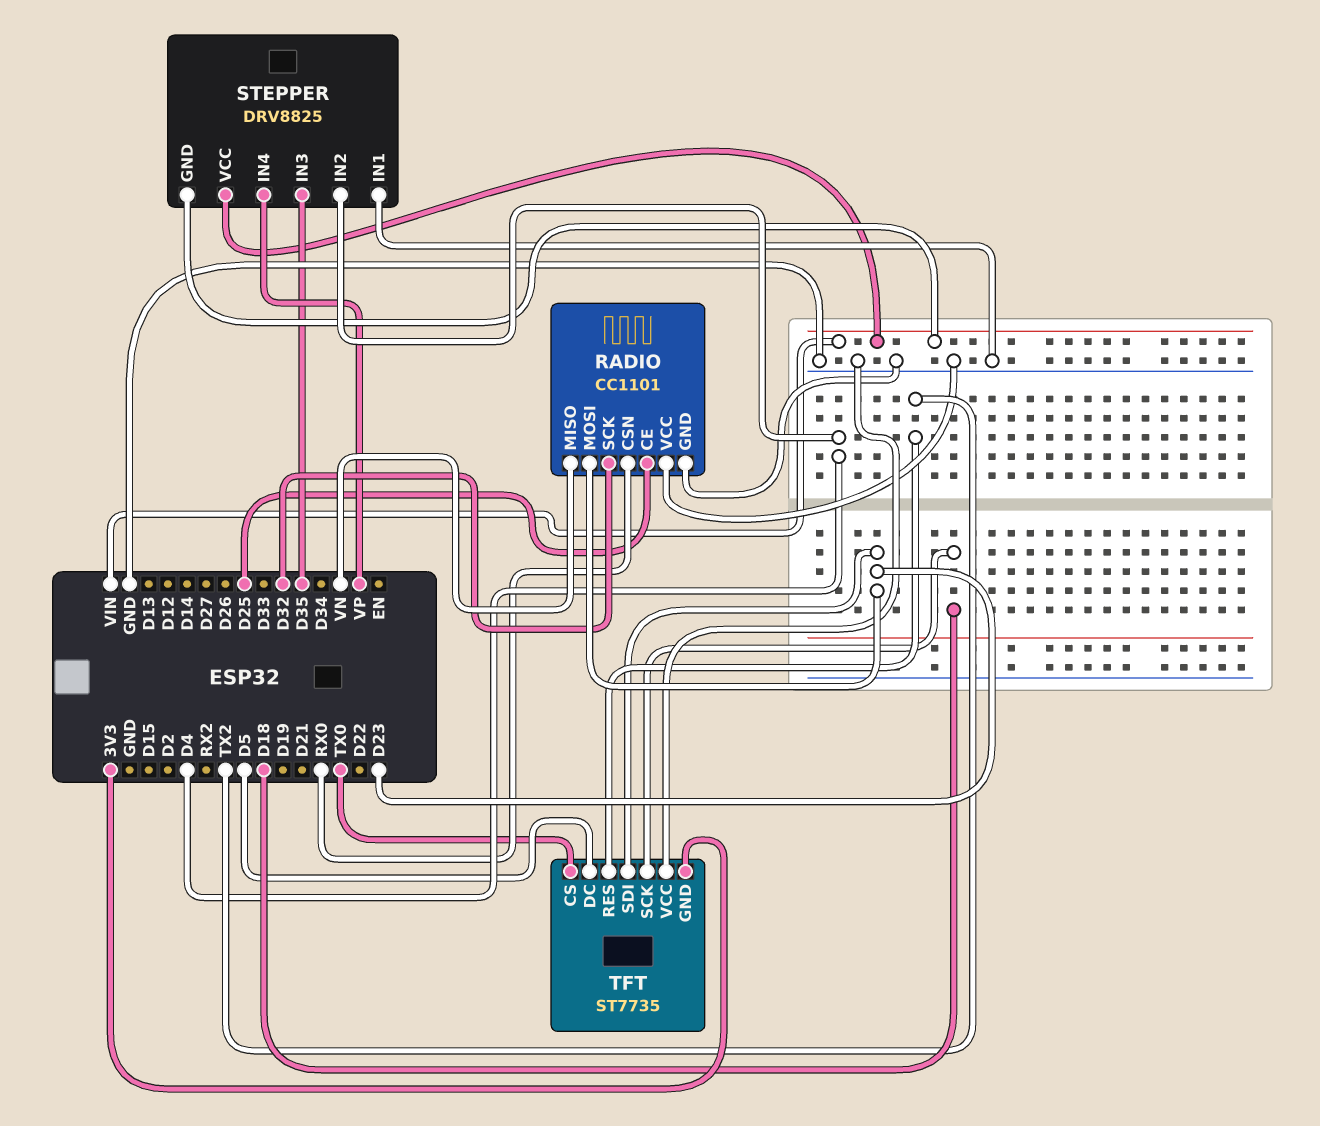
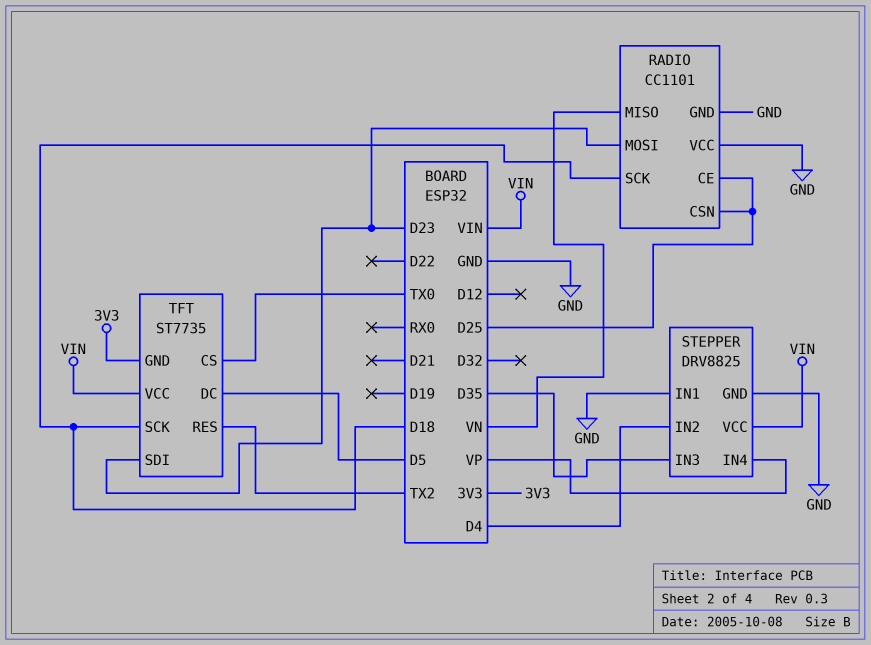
RADIO pin CSN: RX0 -> D25
RADIO pin SCK: D32 -> D18
STEPPER pin GND: VIN -> GND
TFT pin VCC: GND -> VIN

